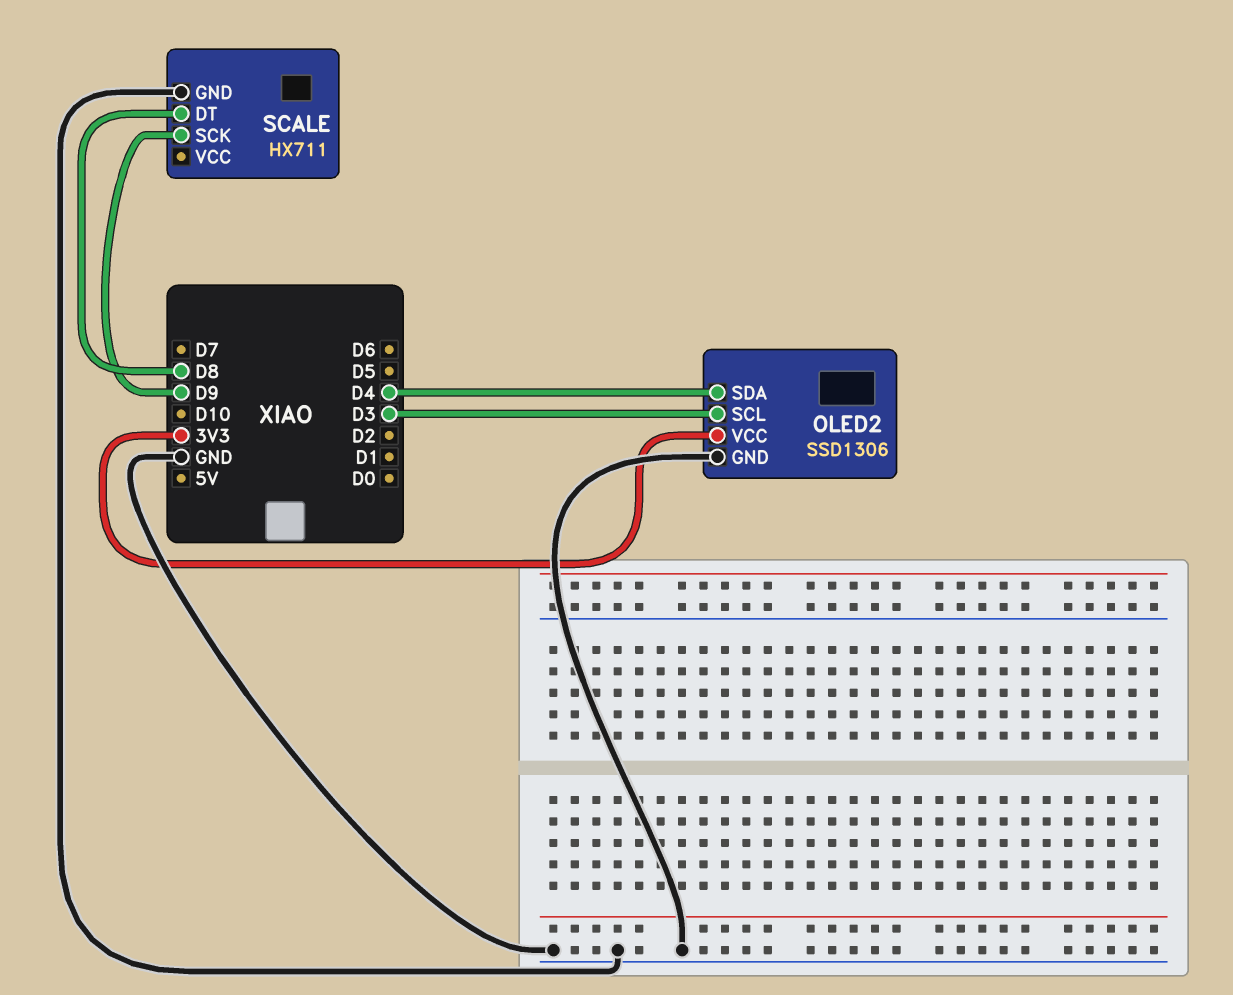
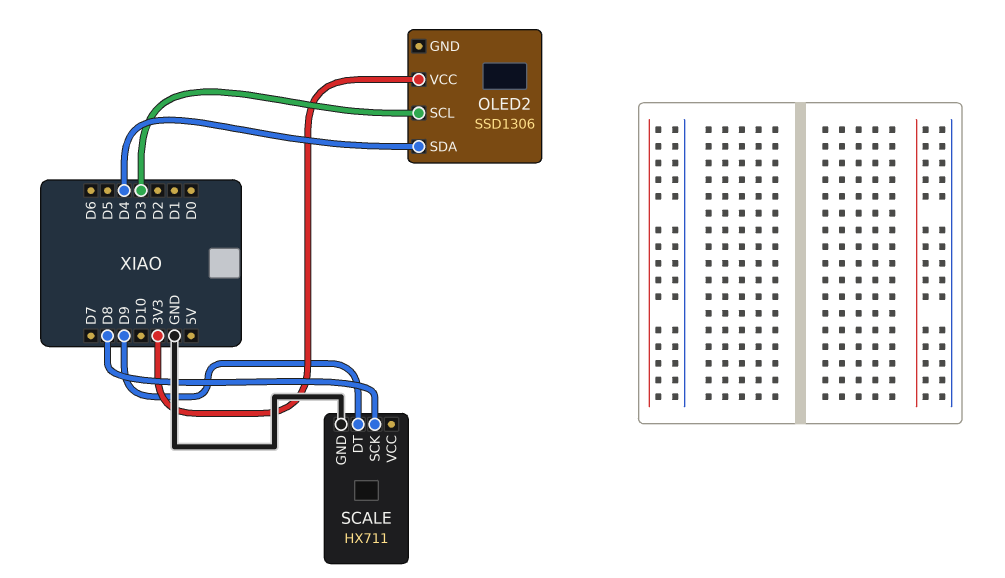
OLED2 pin GND: GND -> none
SCALE pin DT: D8 -> D9
SCALE pin SCK: D9 -> D8

